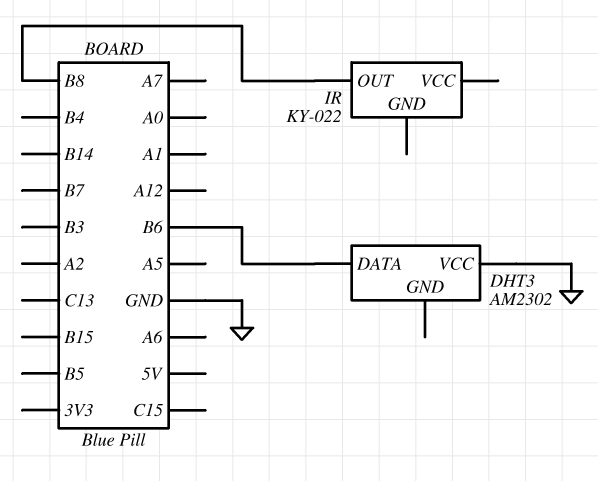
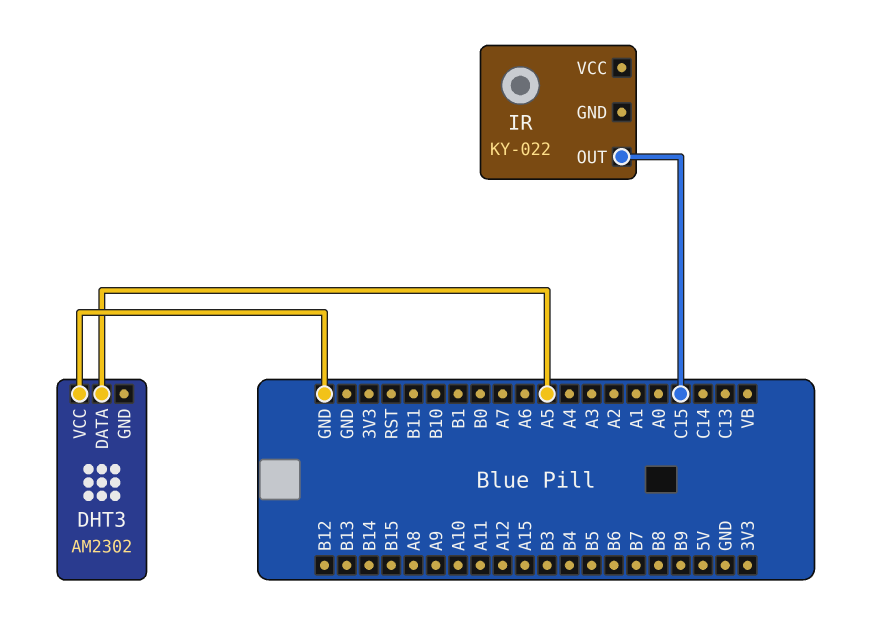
DHT3 pin DATA: B6 -> A5
IR pin OUT: B8 -> C15

